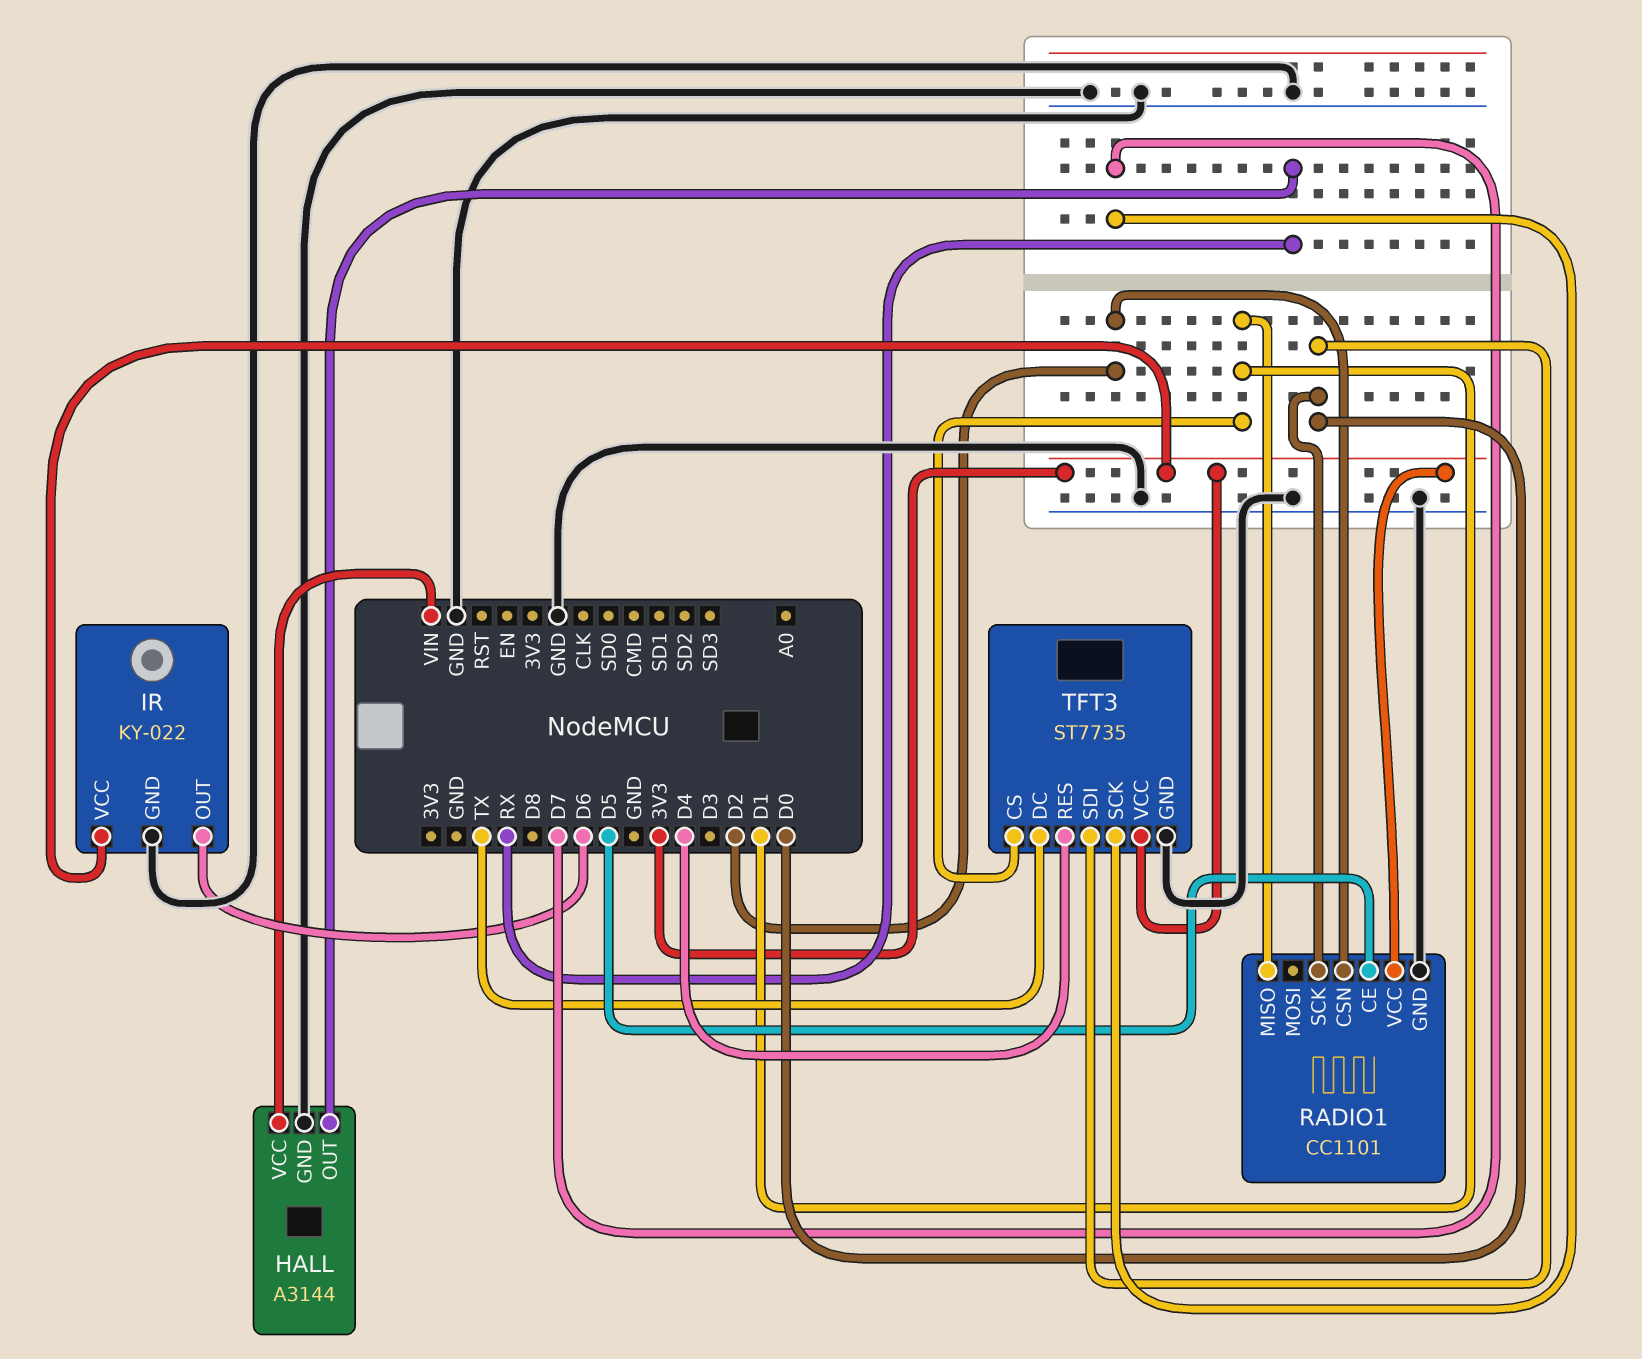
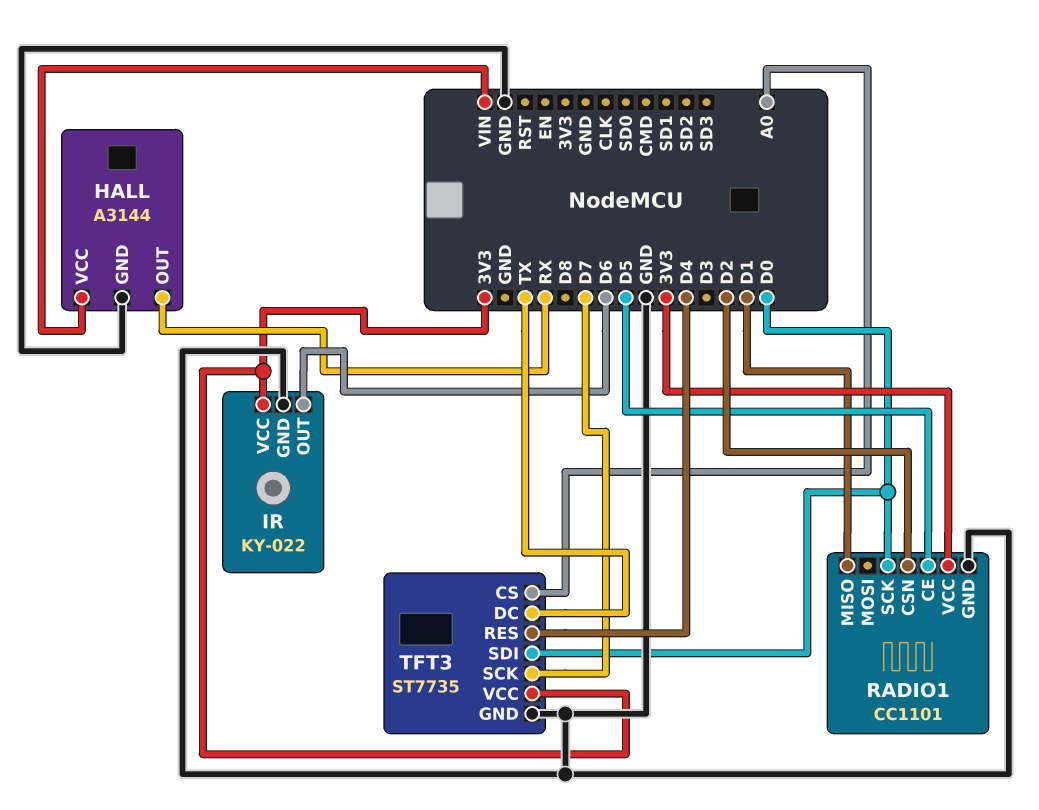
TFT3 pin CS: D1 -> A0

